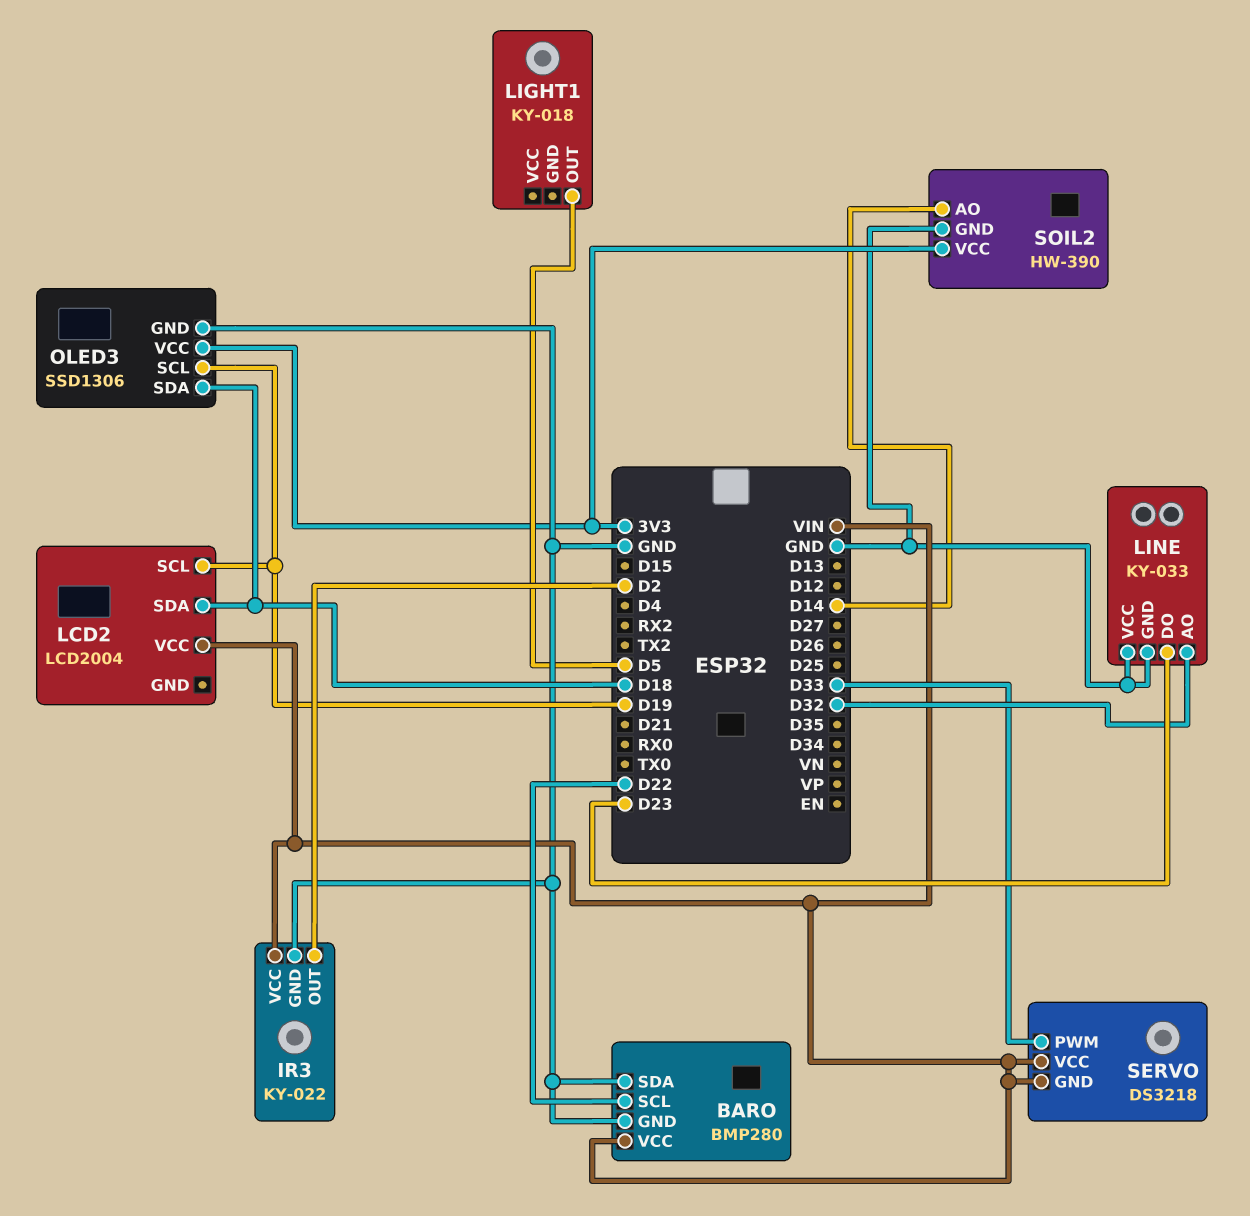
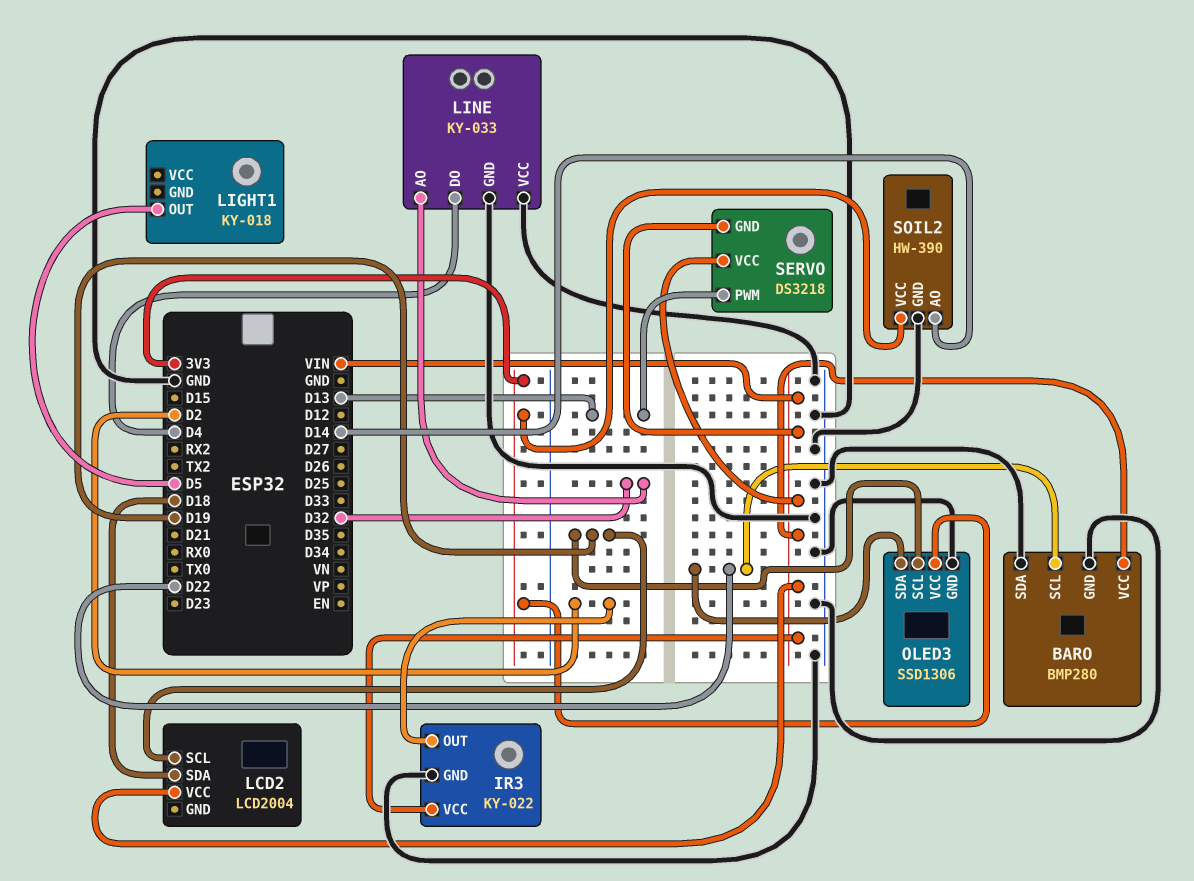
LINE pin DO: D23 -> D4
OLED3 pin SDA: D18 -> D22
SERVO pin PWM: D33 -> D13

